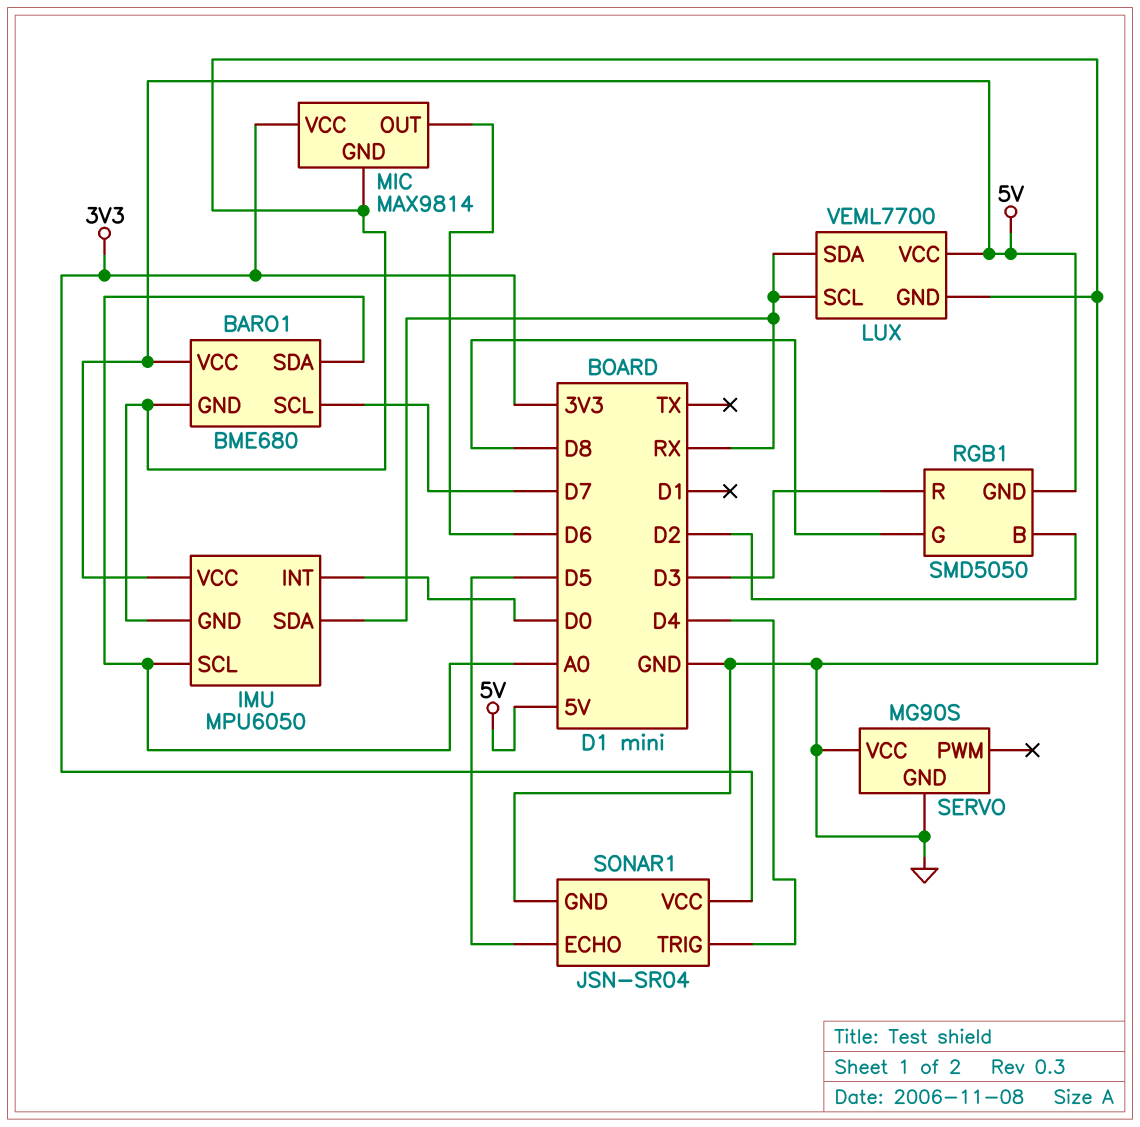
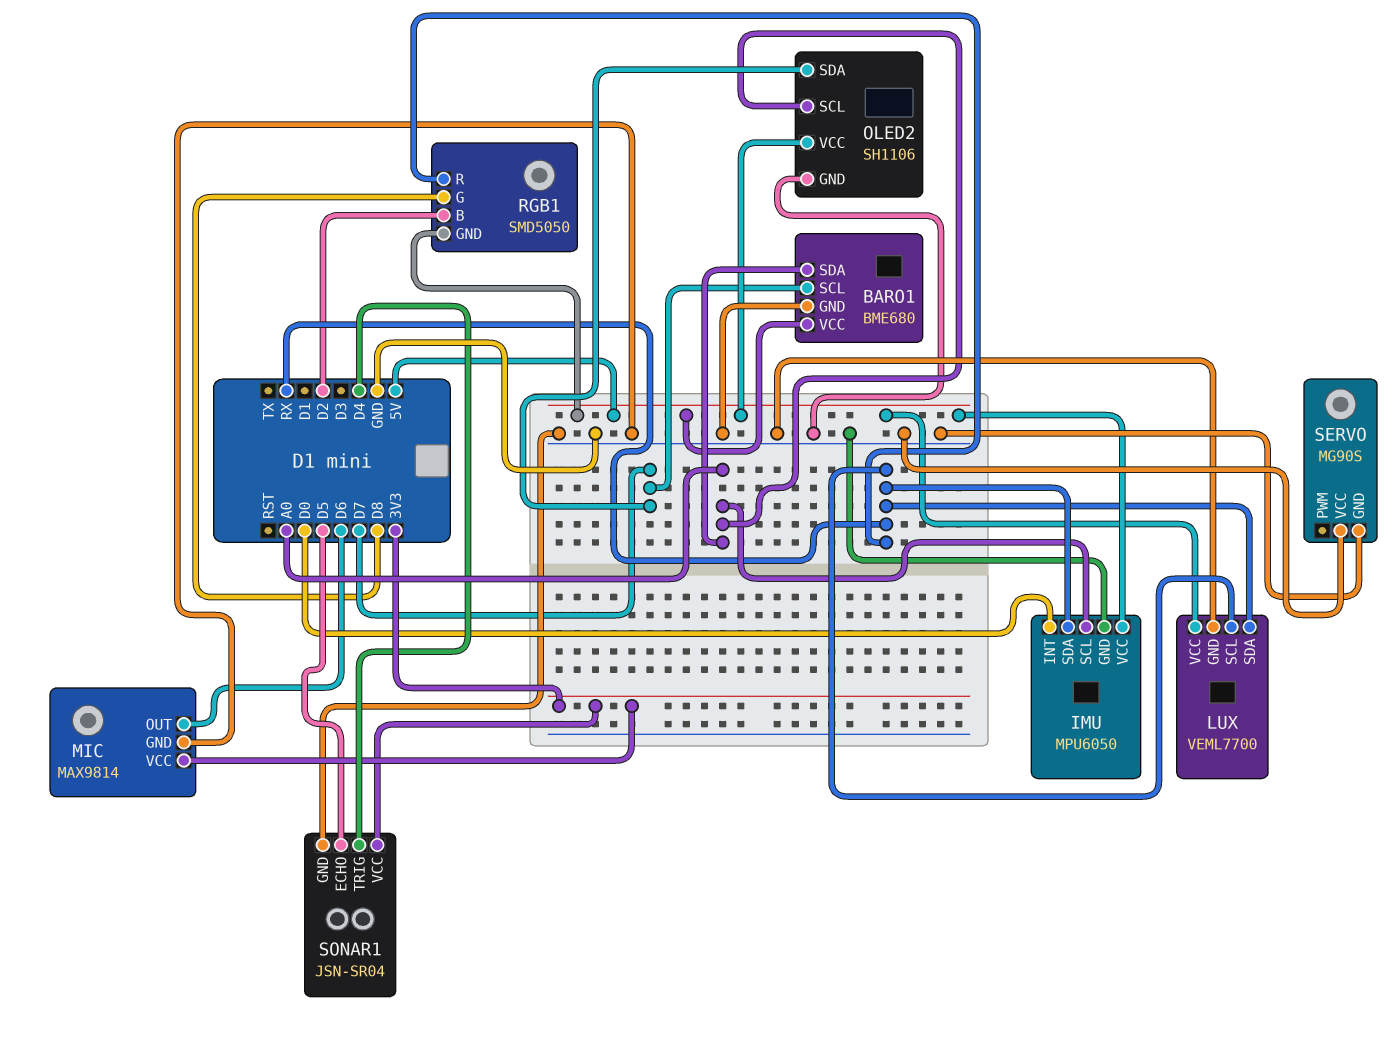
OLED2: none -> SH1106
OLED2 pin GND: none -> GND
OLED2 pin SCL: none -> A0
OLED2 pin SDA: none -> D7
OLED2 pin VCC: none -> 5V
RGB1 pin R: D3 -> RX

